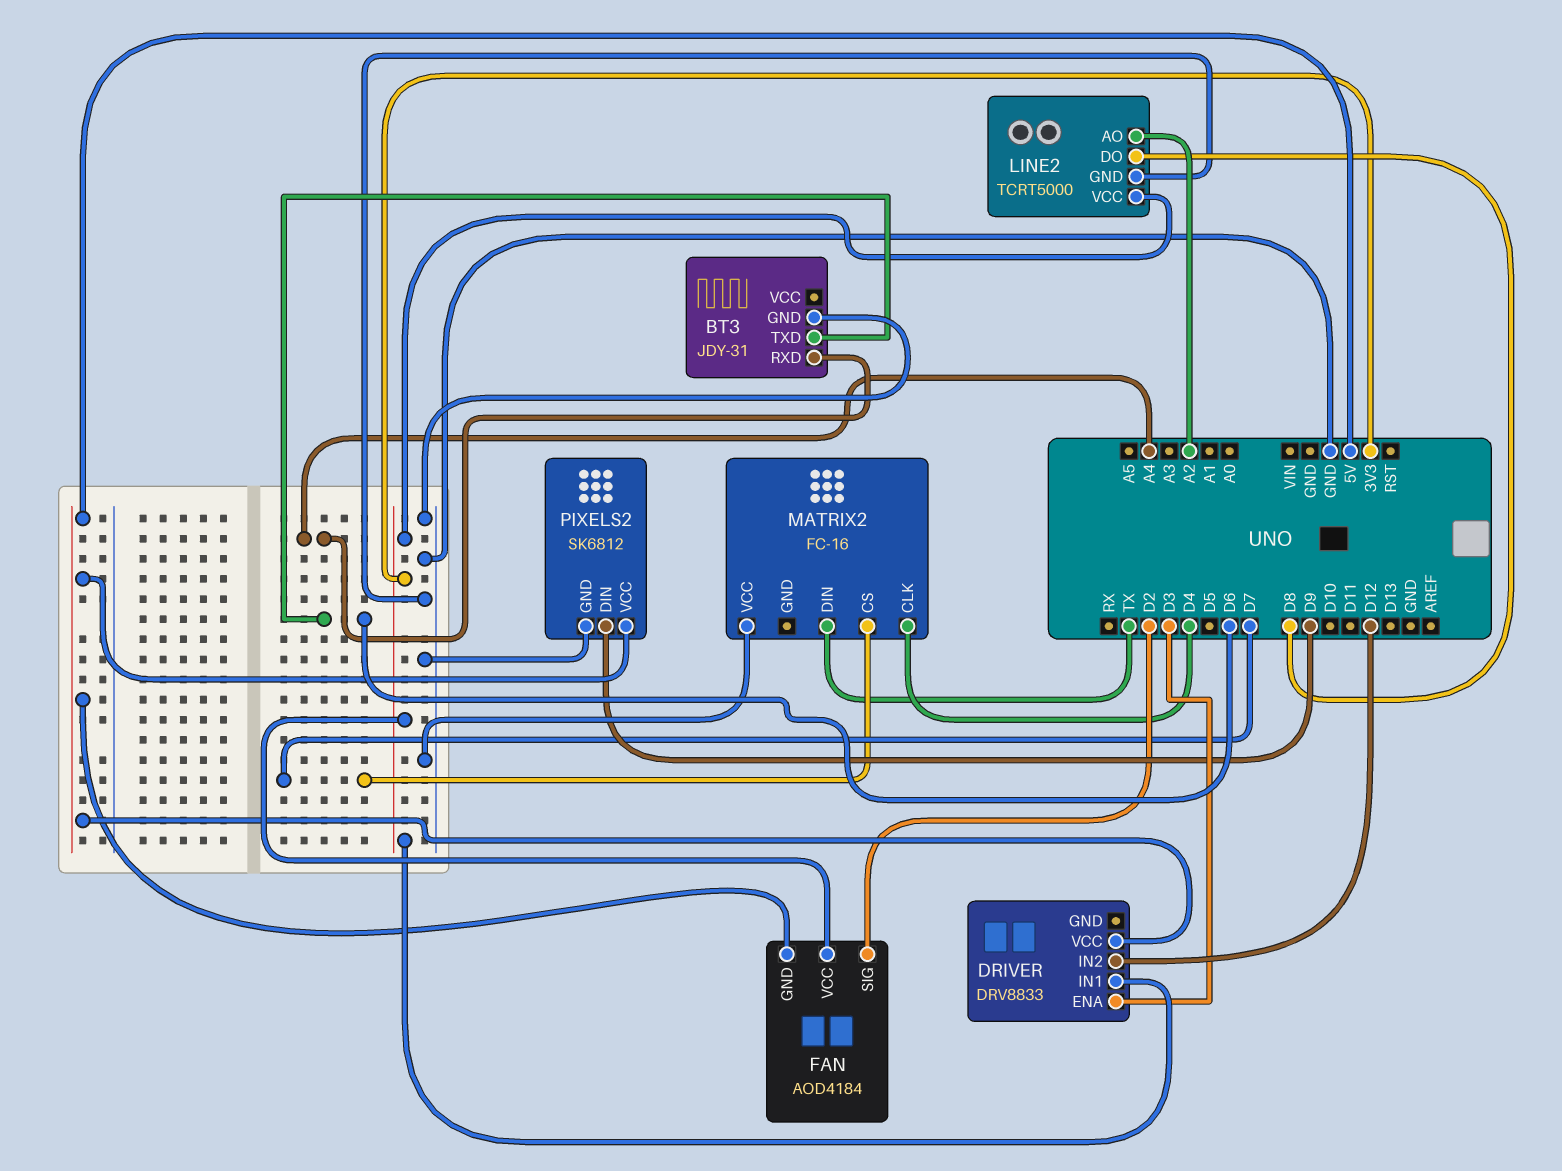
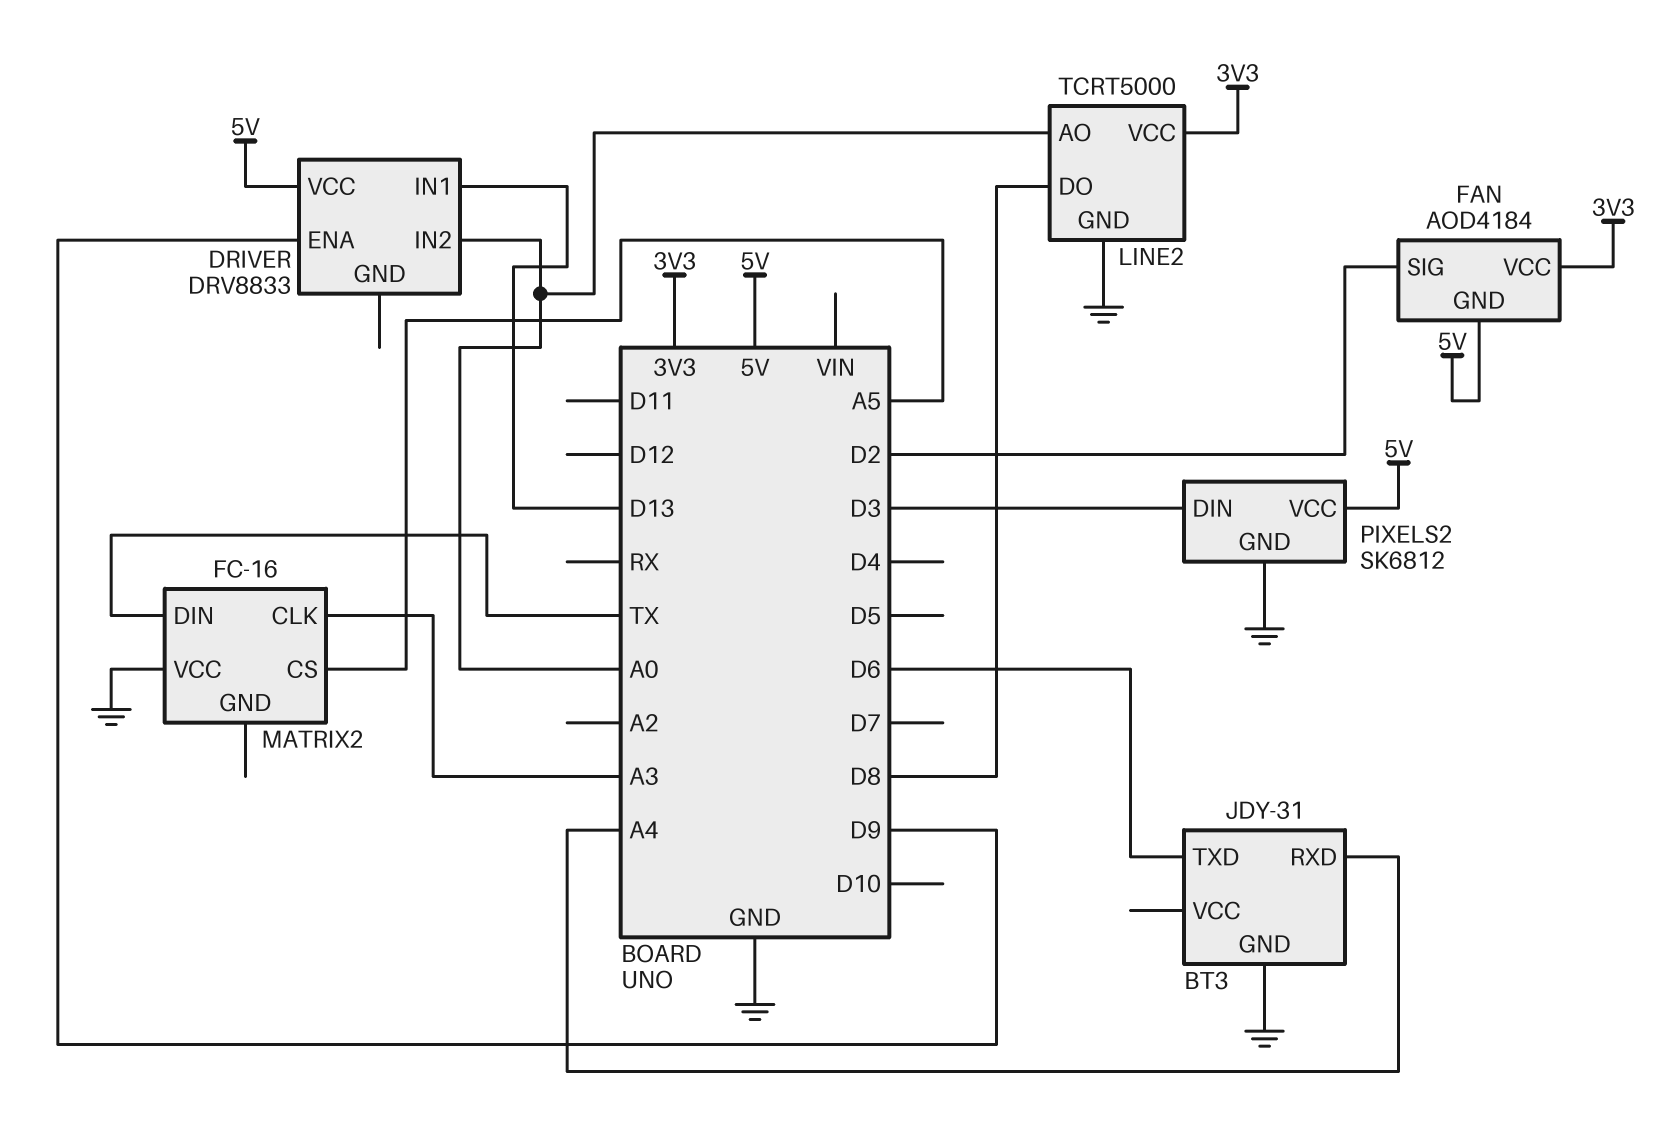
DRIVER pin ENA: D3 -> D9
DRIVER pin IN1: 3V3 -> D13
DRIVER pin IN2: D12 -> A0
LINE2 pin AO: A2 -> A0
MATRIX2 pin CLK: D4 -> A3
MATRIX2 pin CS: D7 -> A5
PIXELS2 pin DIN: D9 -> D3

